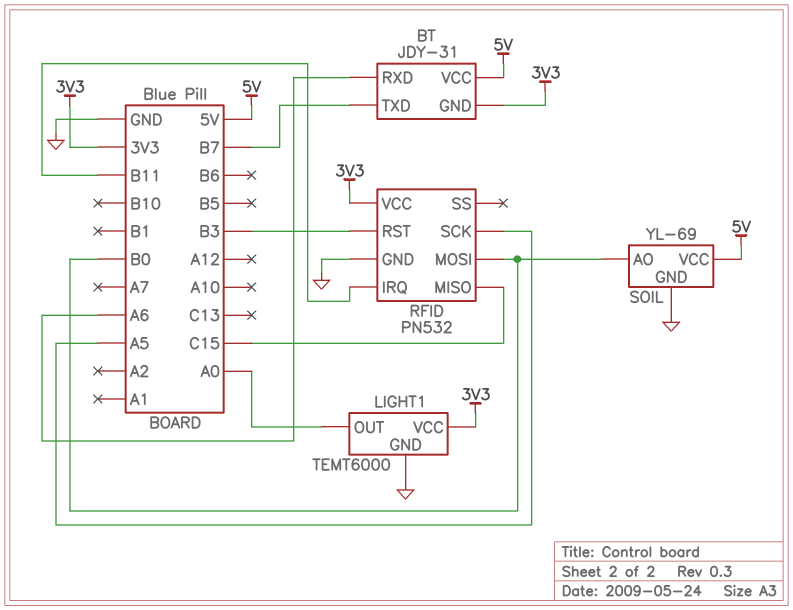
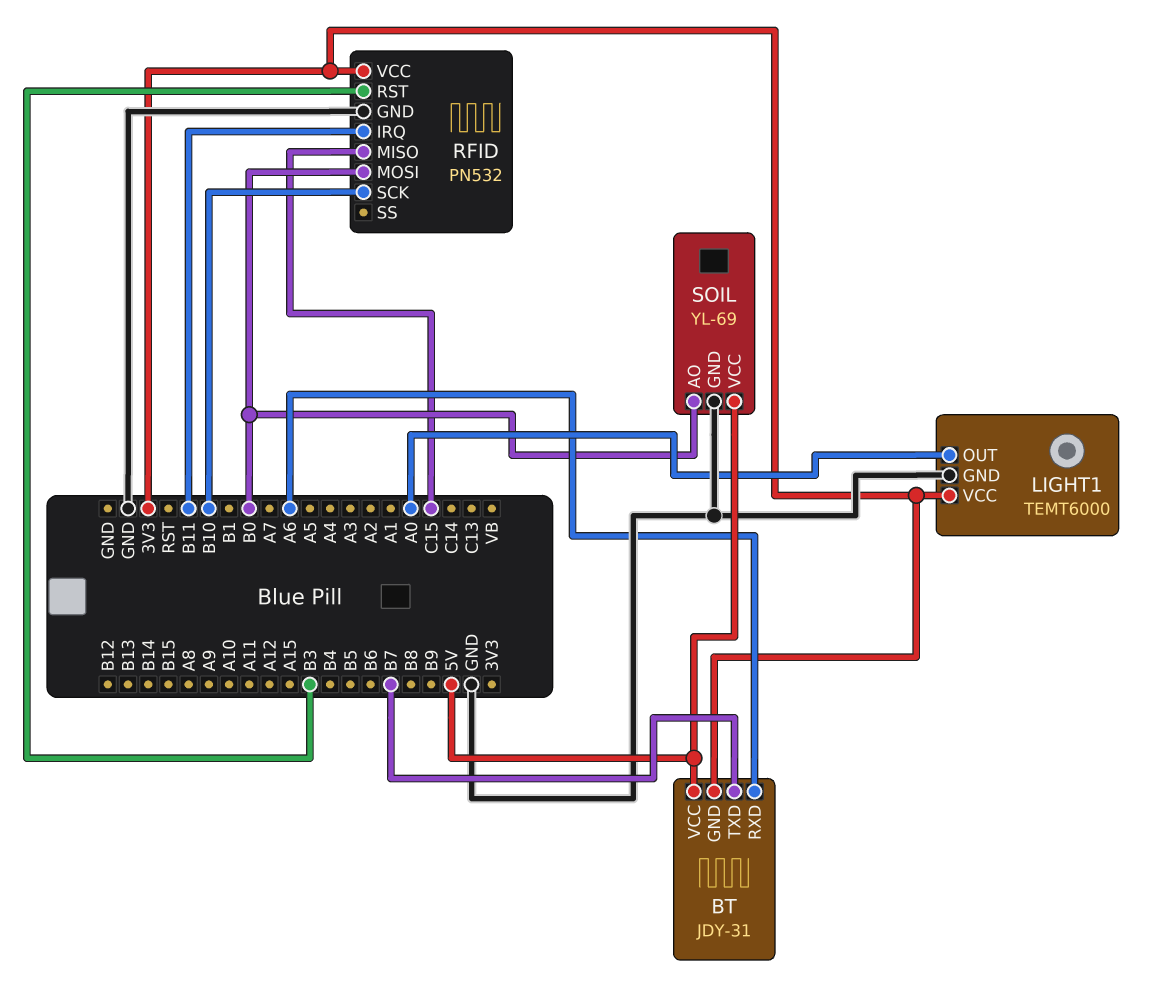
RFID pin SCK: A5 -> B10

